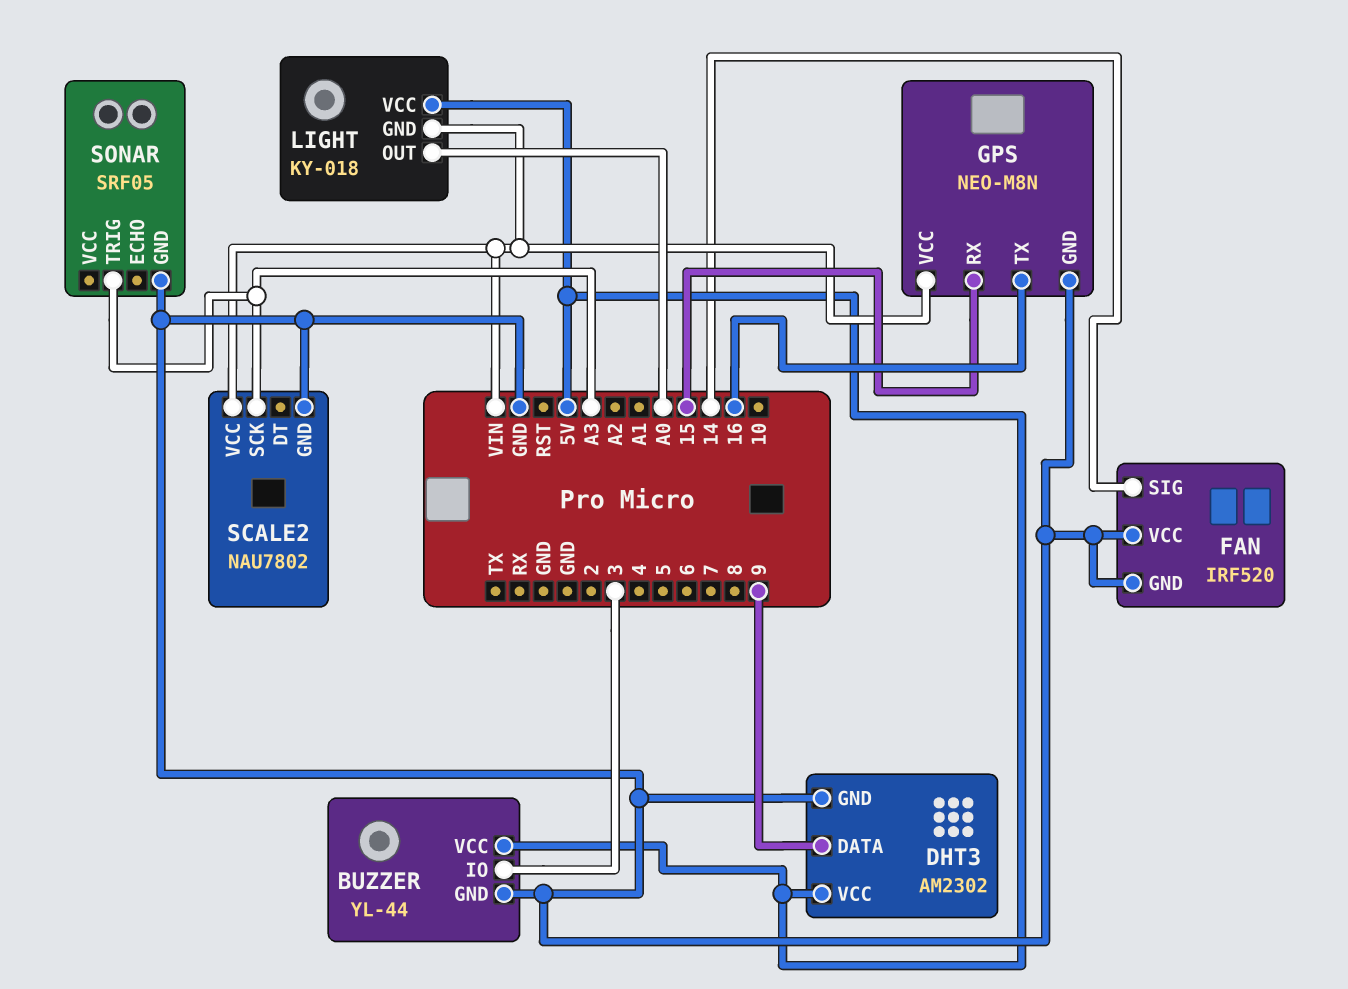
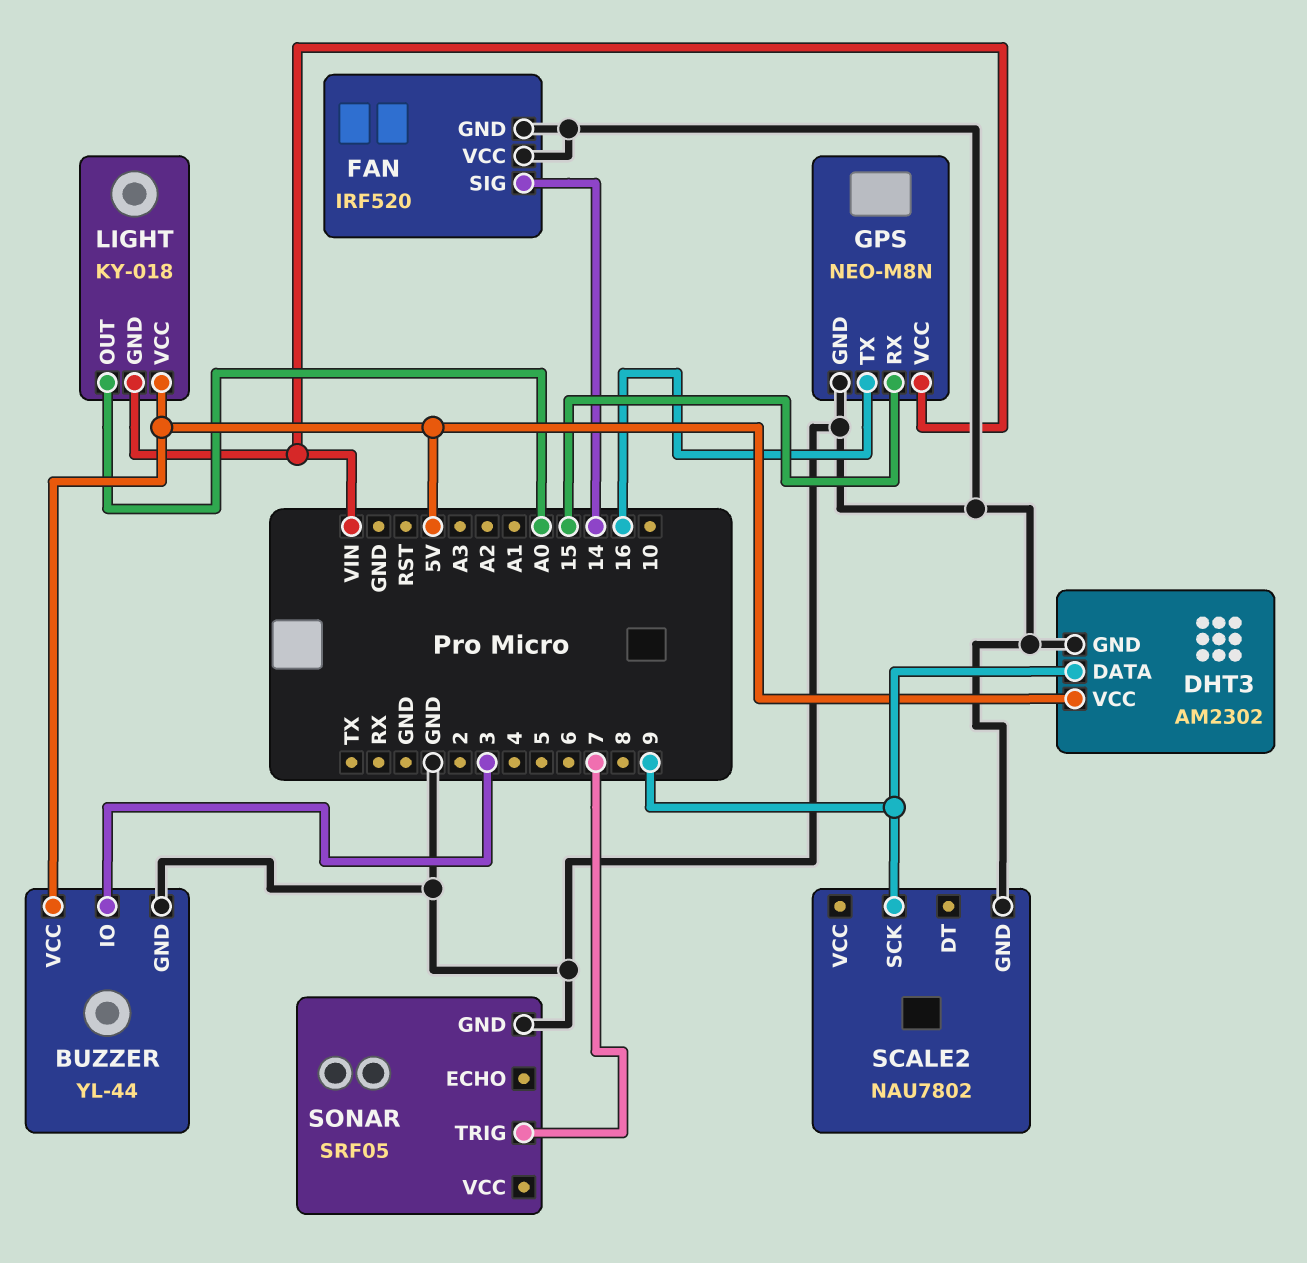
SCALE2 pin SCK: A3 -> 9
SCALE2 pin VCC: VIN -> none
SONAR pin TRIG: A3 -> 7

